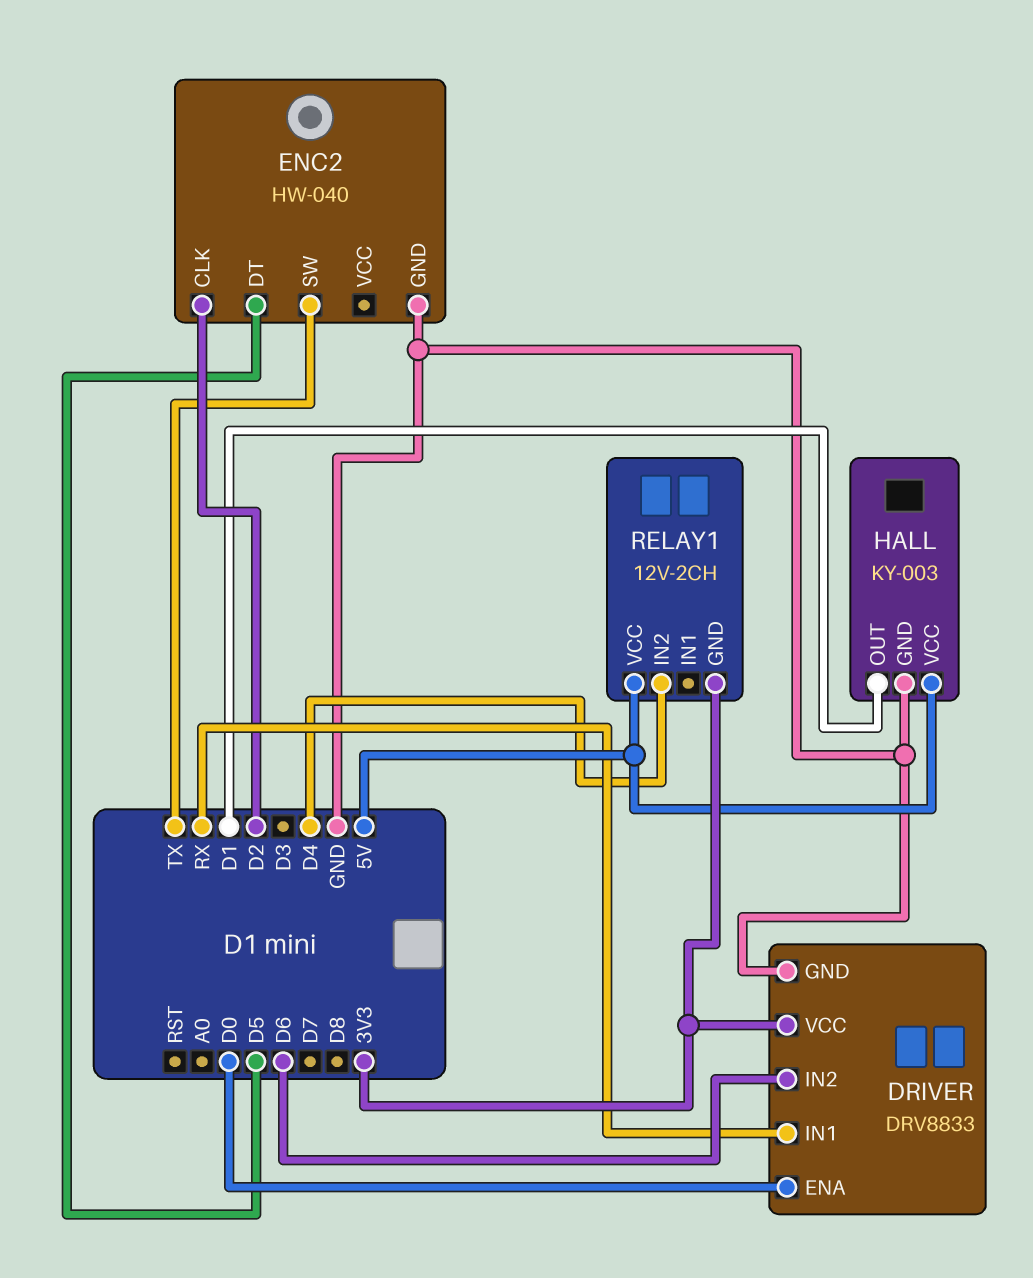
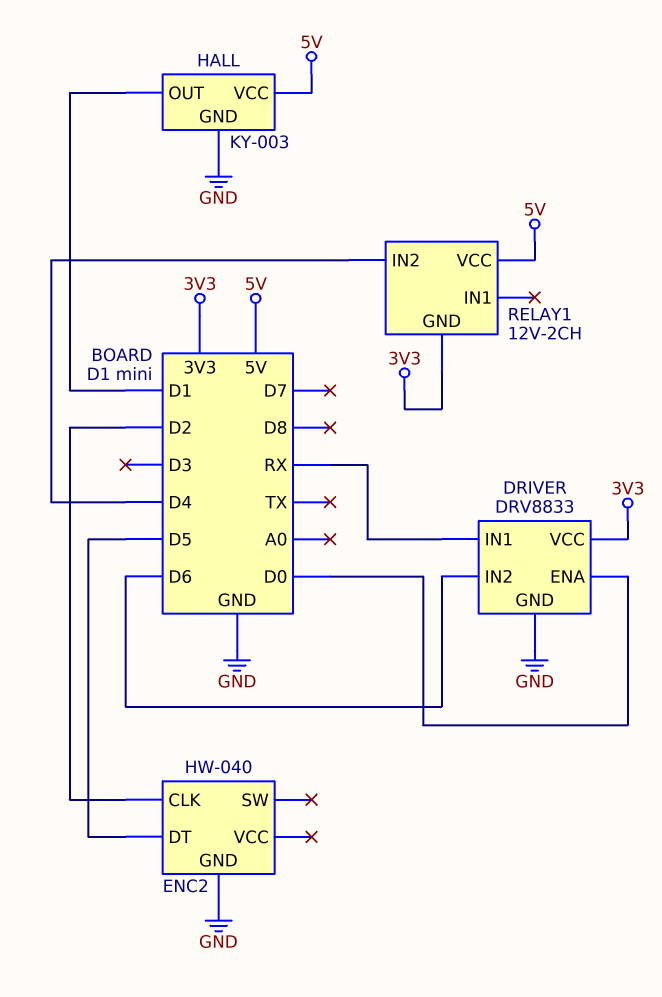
ENC2 pin SW: TX -> none

